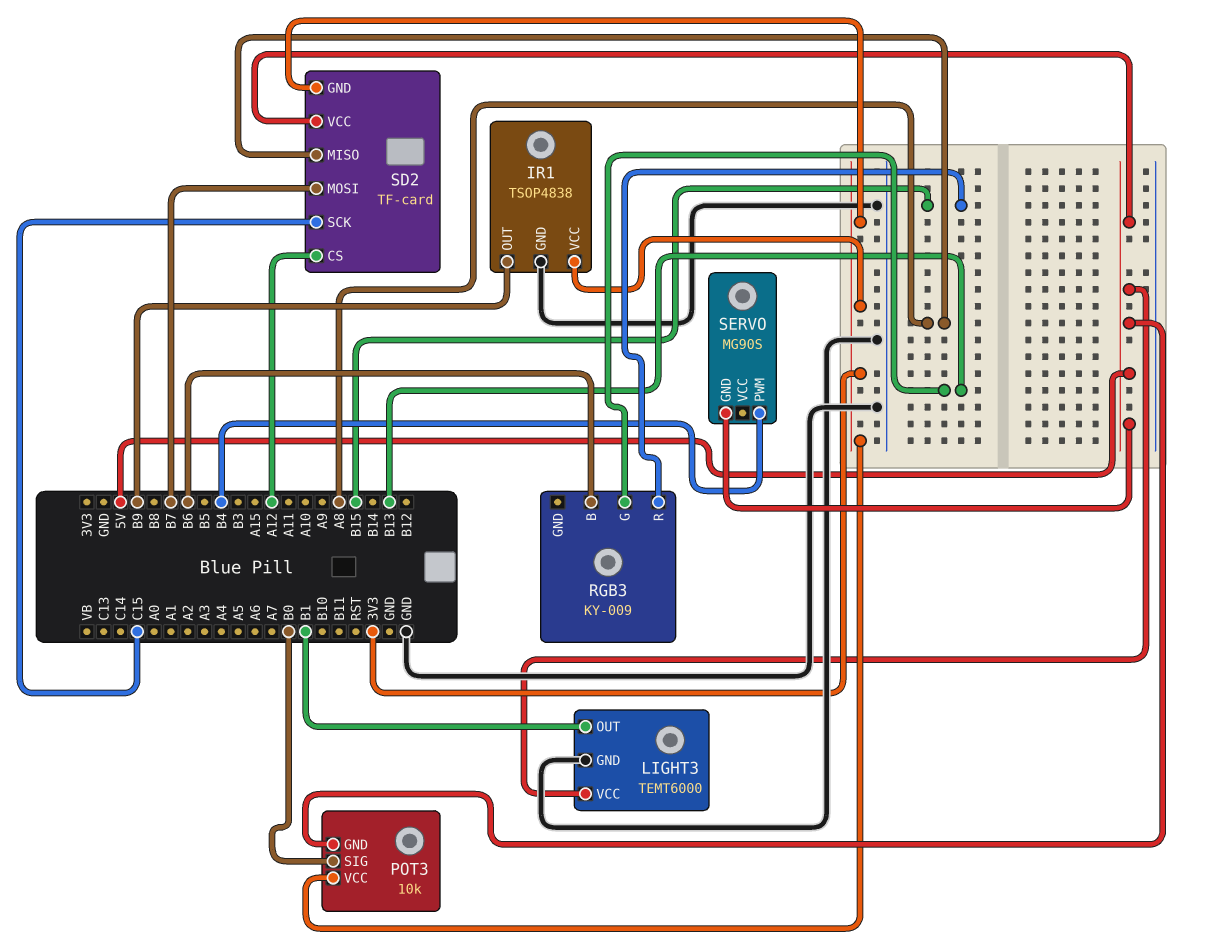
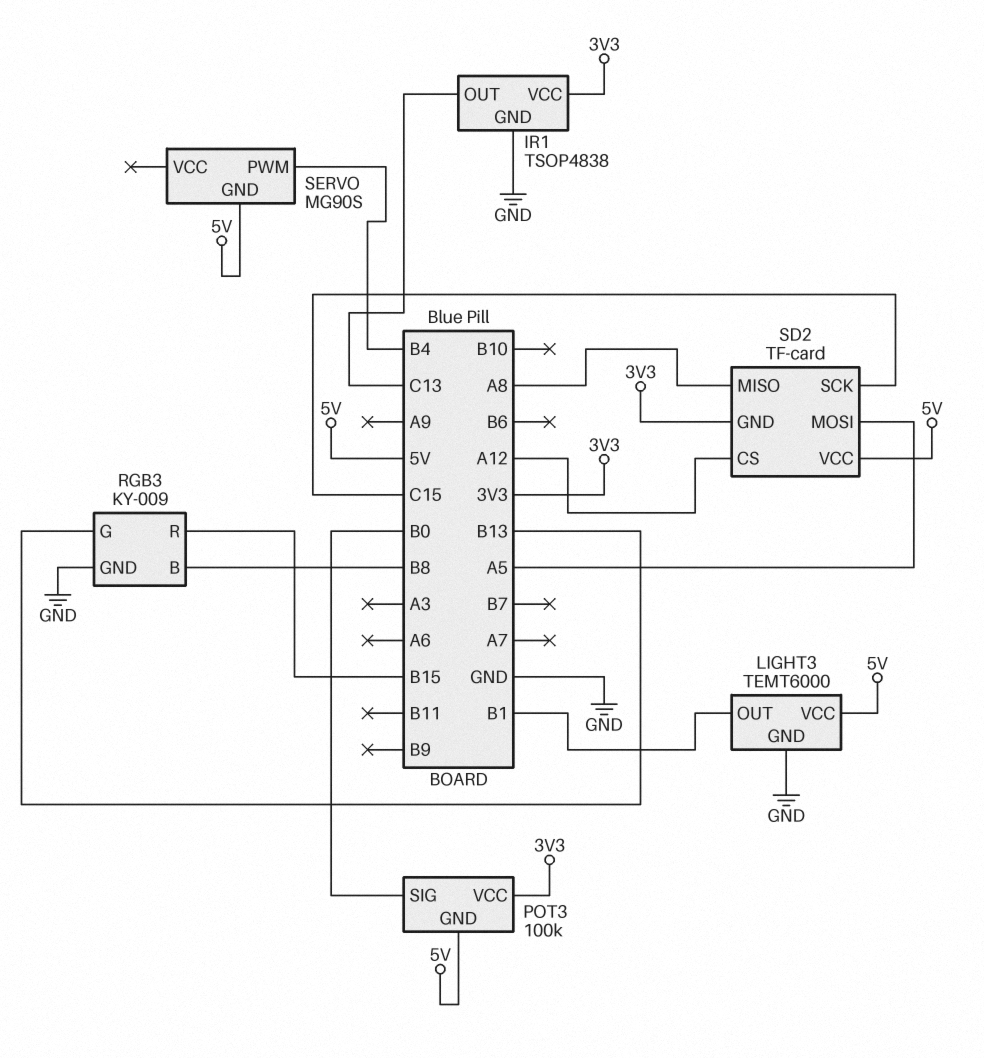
IR1 pin OUT: B9 -> C13
POT3: 10k -> 100k
RGB3 pin B: B6 -> B8
RGB3 pin GND: none -> GND
SD2 pin MOSI: B7 -> A5

